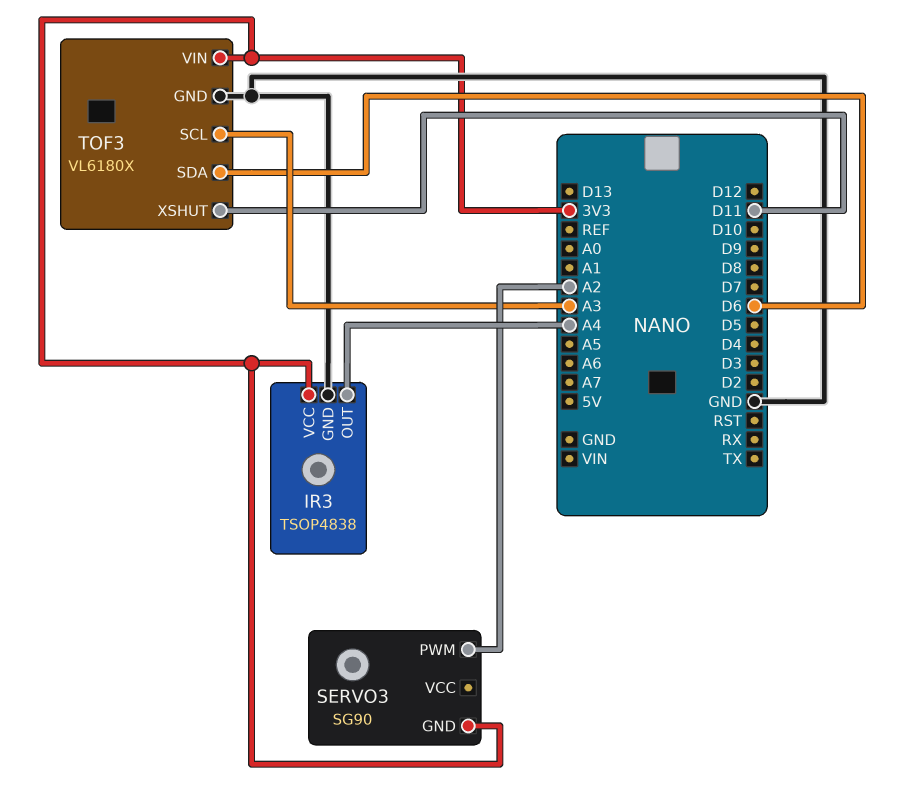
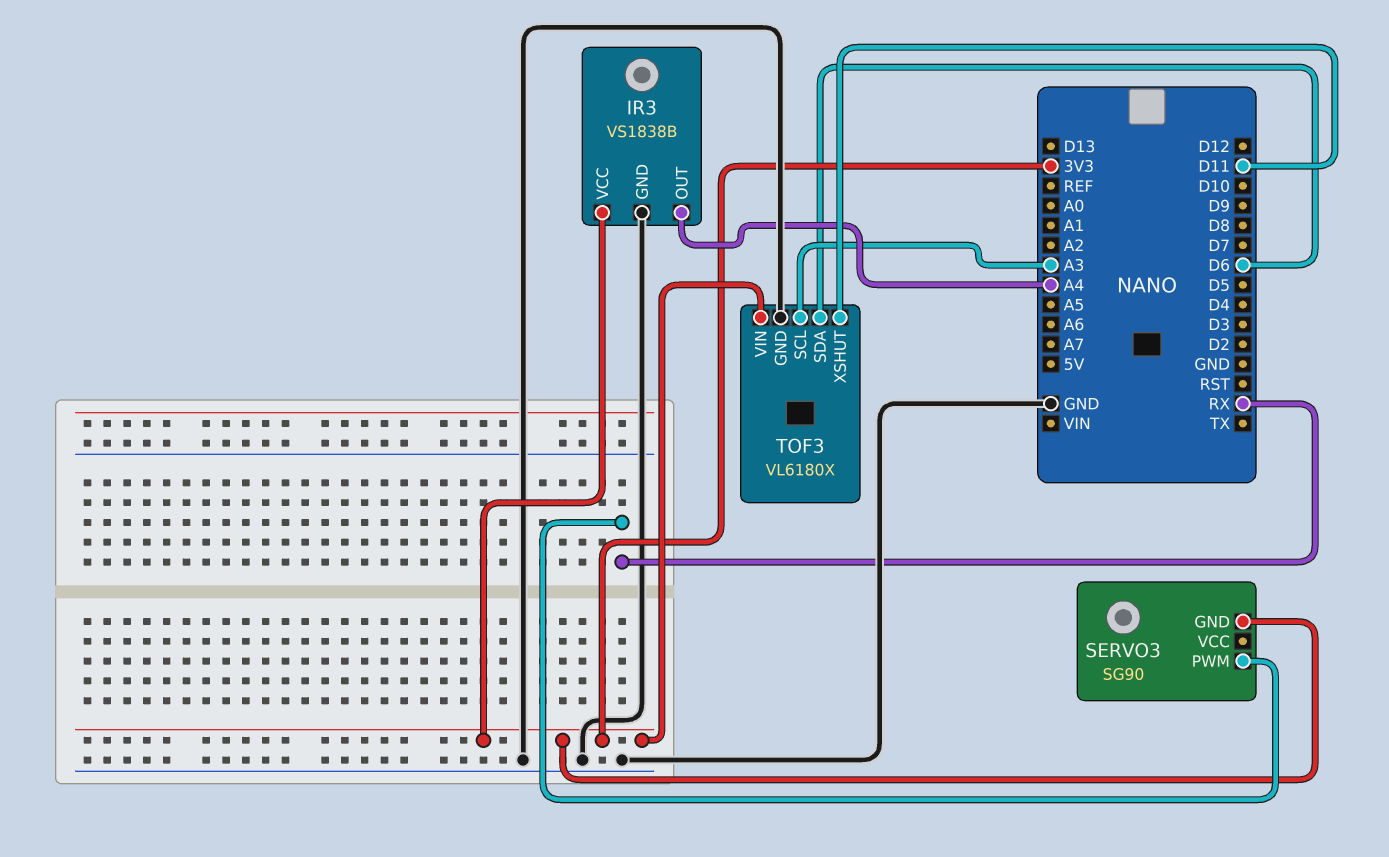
IR3: TSOP4838 -> VS1838B
SERVO3 pin PWM: A2 -> RX

